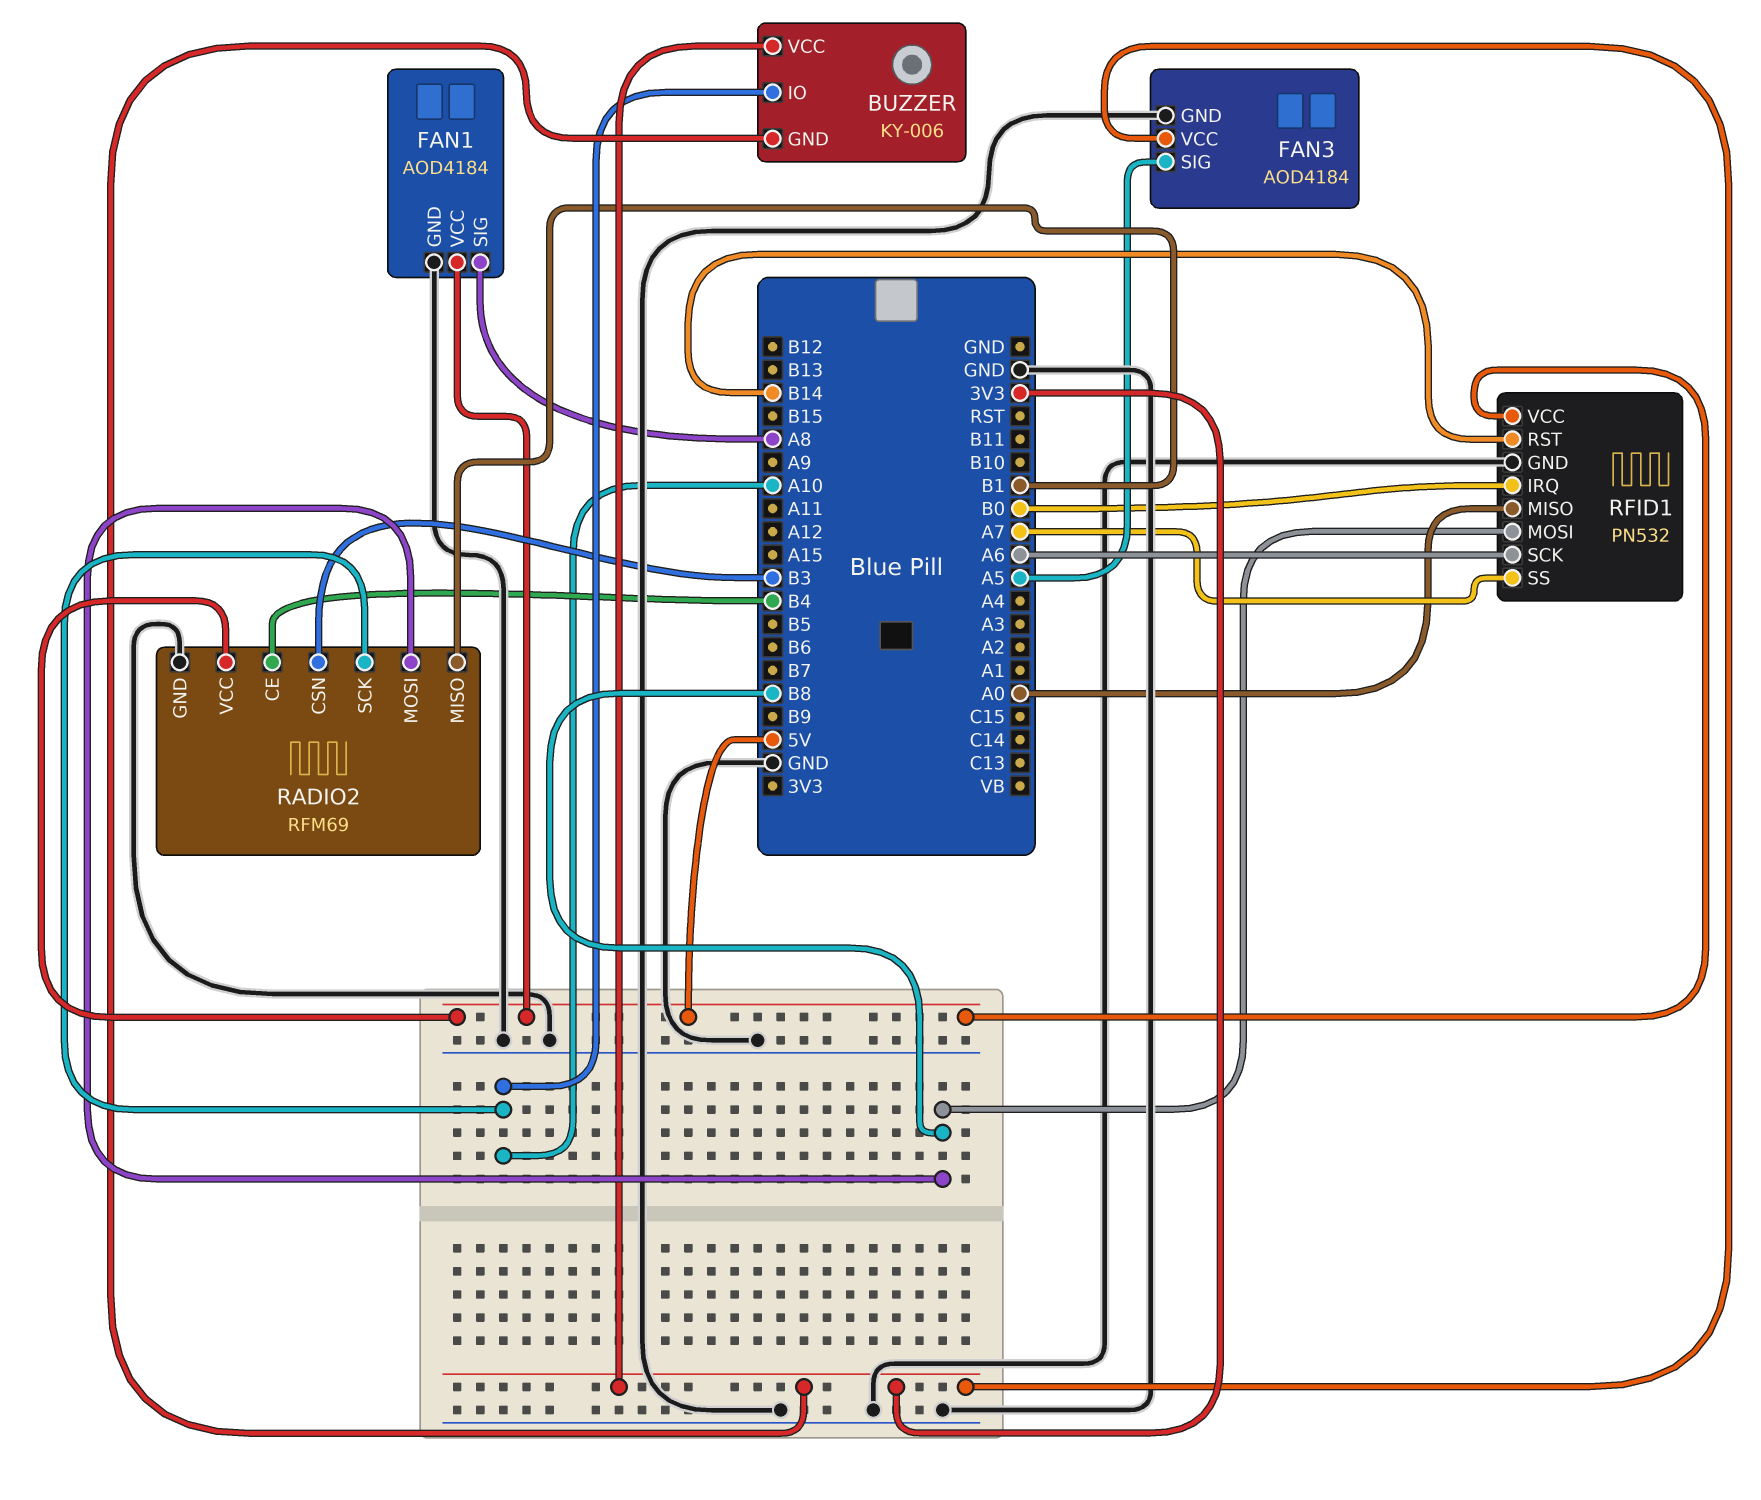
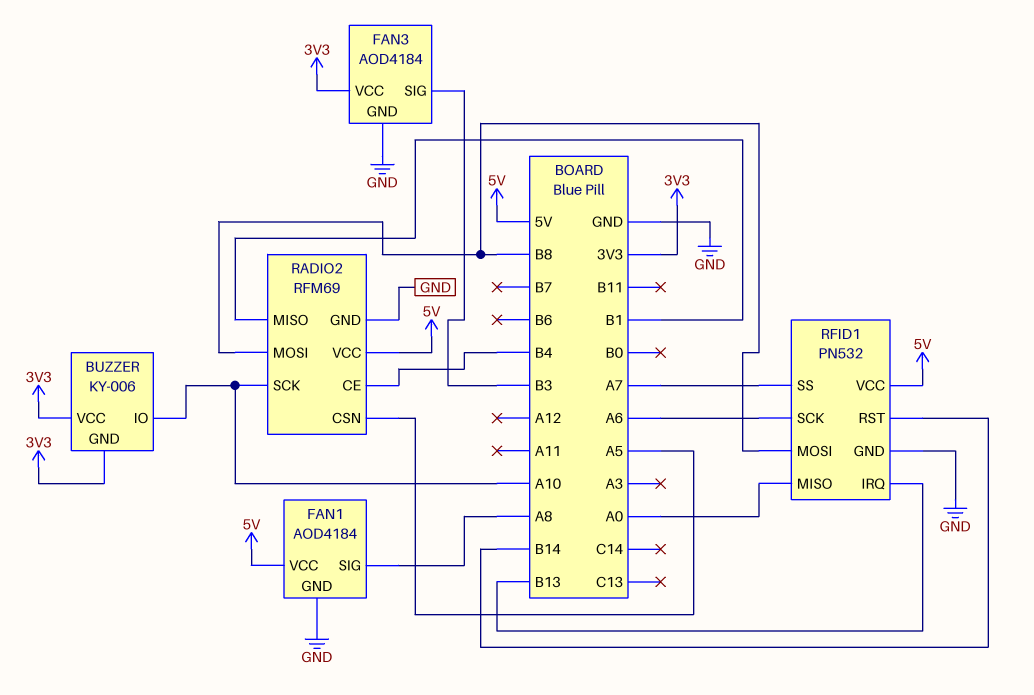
FAN3 pin SIG: A5 -> B3
RADIO2 pin CSN: B3 -> A5
RFID1 pin IRQ: B0 -> B13

